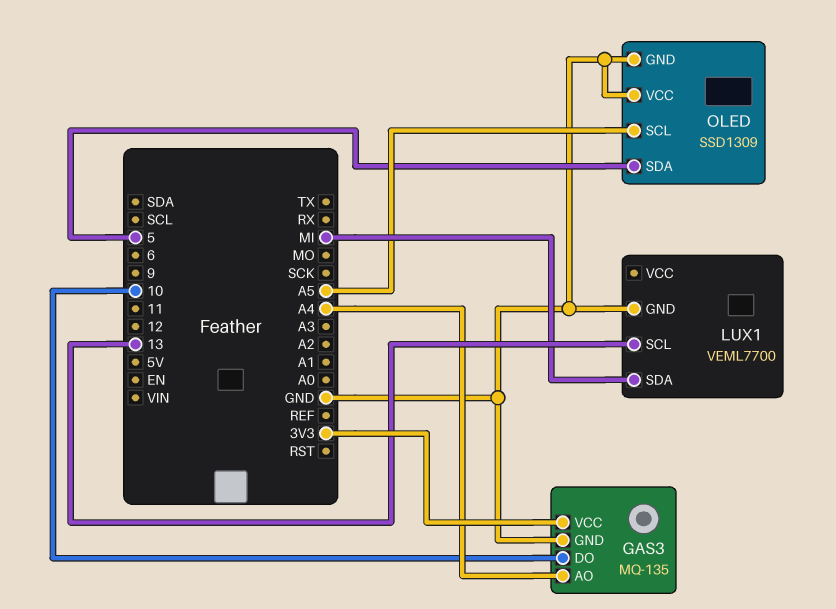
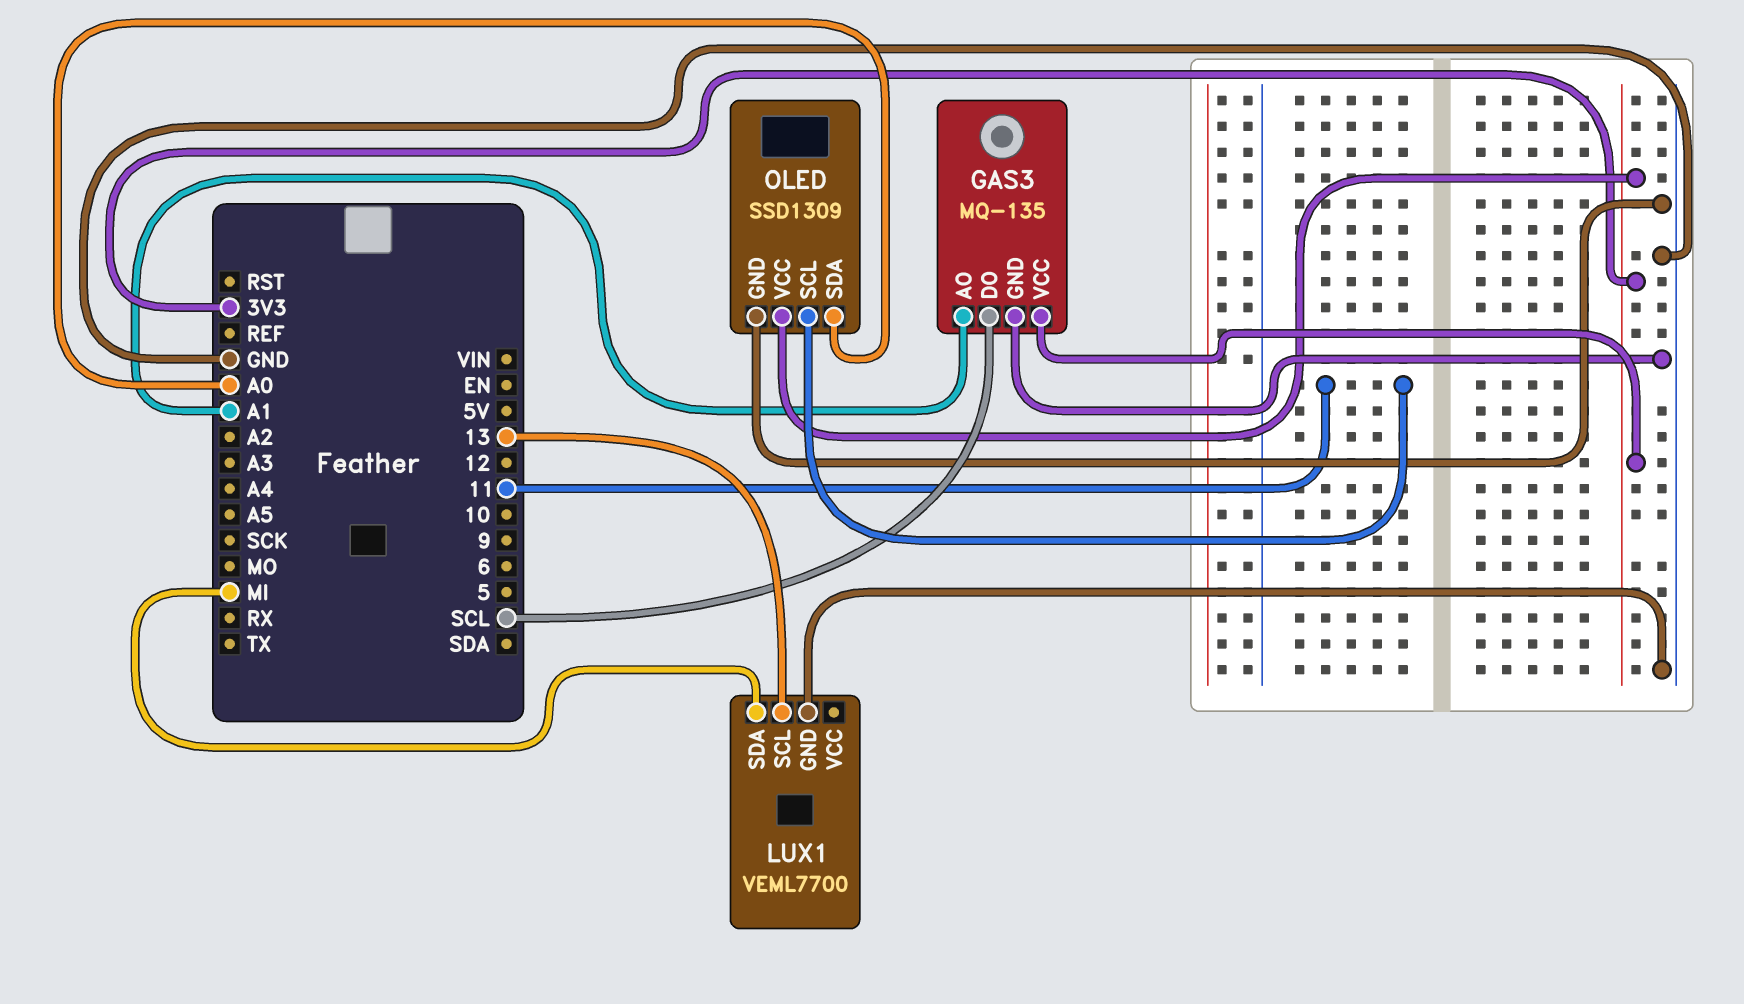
GAS3 pin AO: A4 -> A1
GAS3 pin DO: 10 -> SCL
OLED pin SCL: A5 -> 11
OLED pin SDA: 5 -> A0
OLED pin VCC: GND -> 3V3

